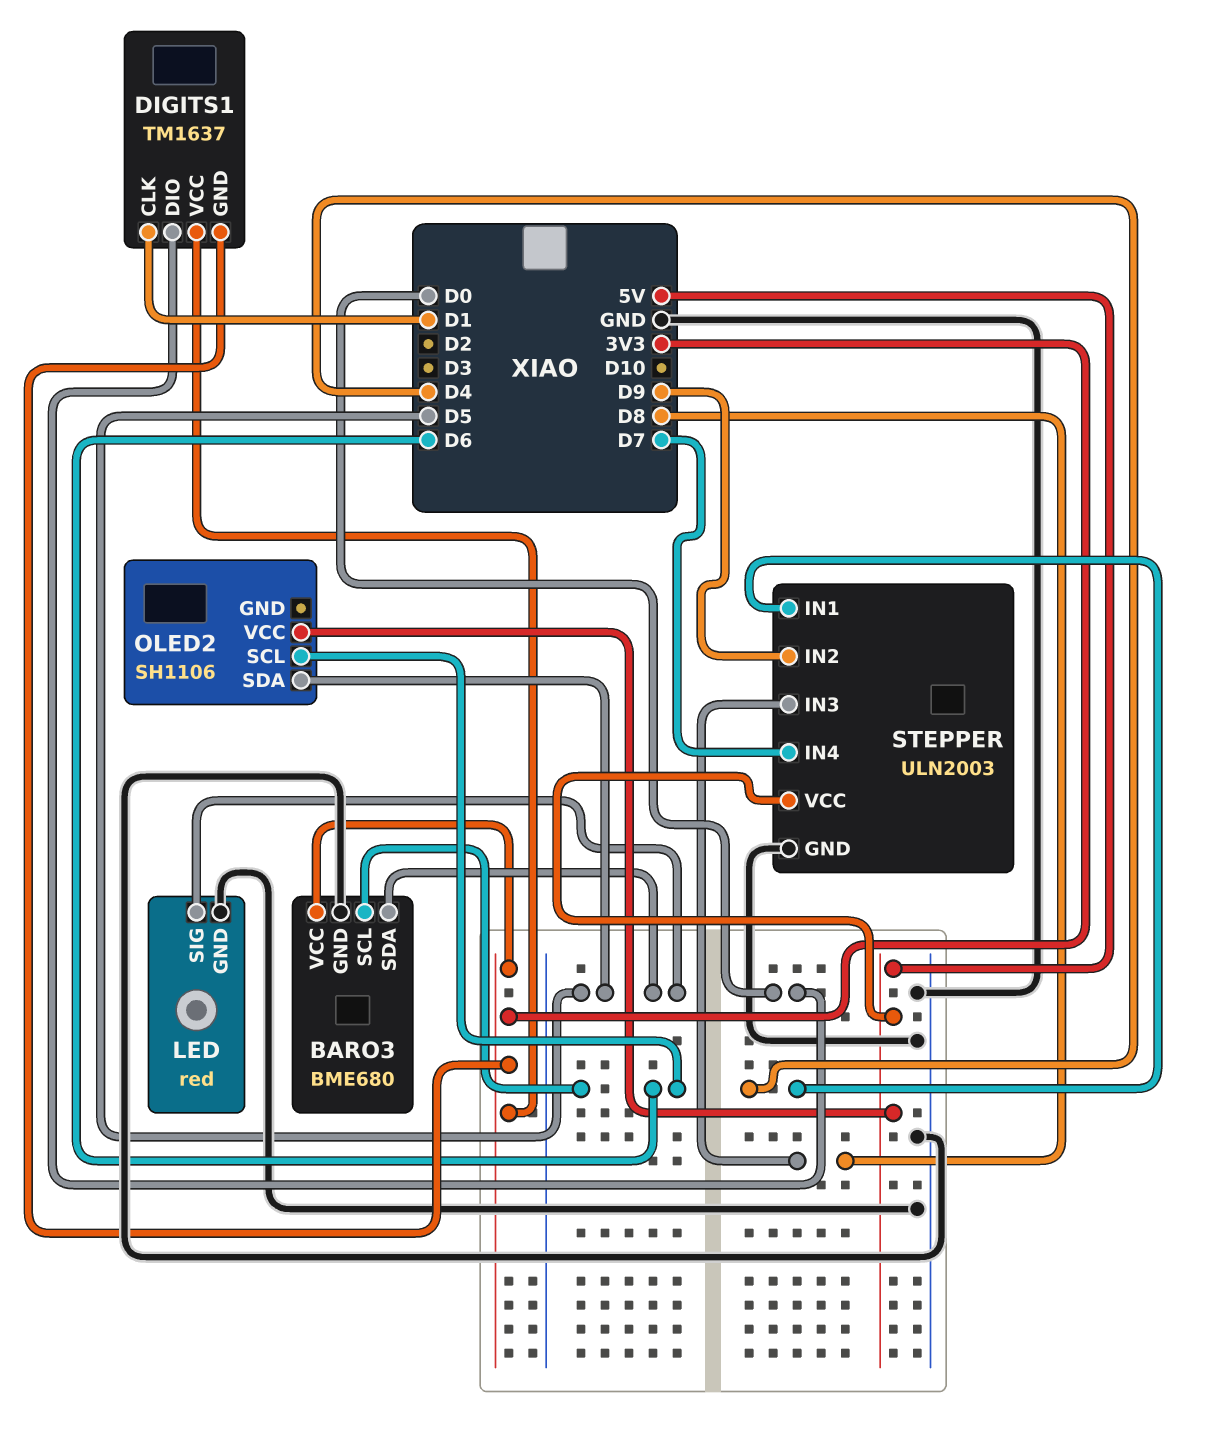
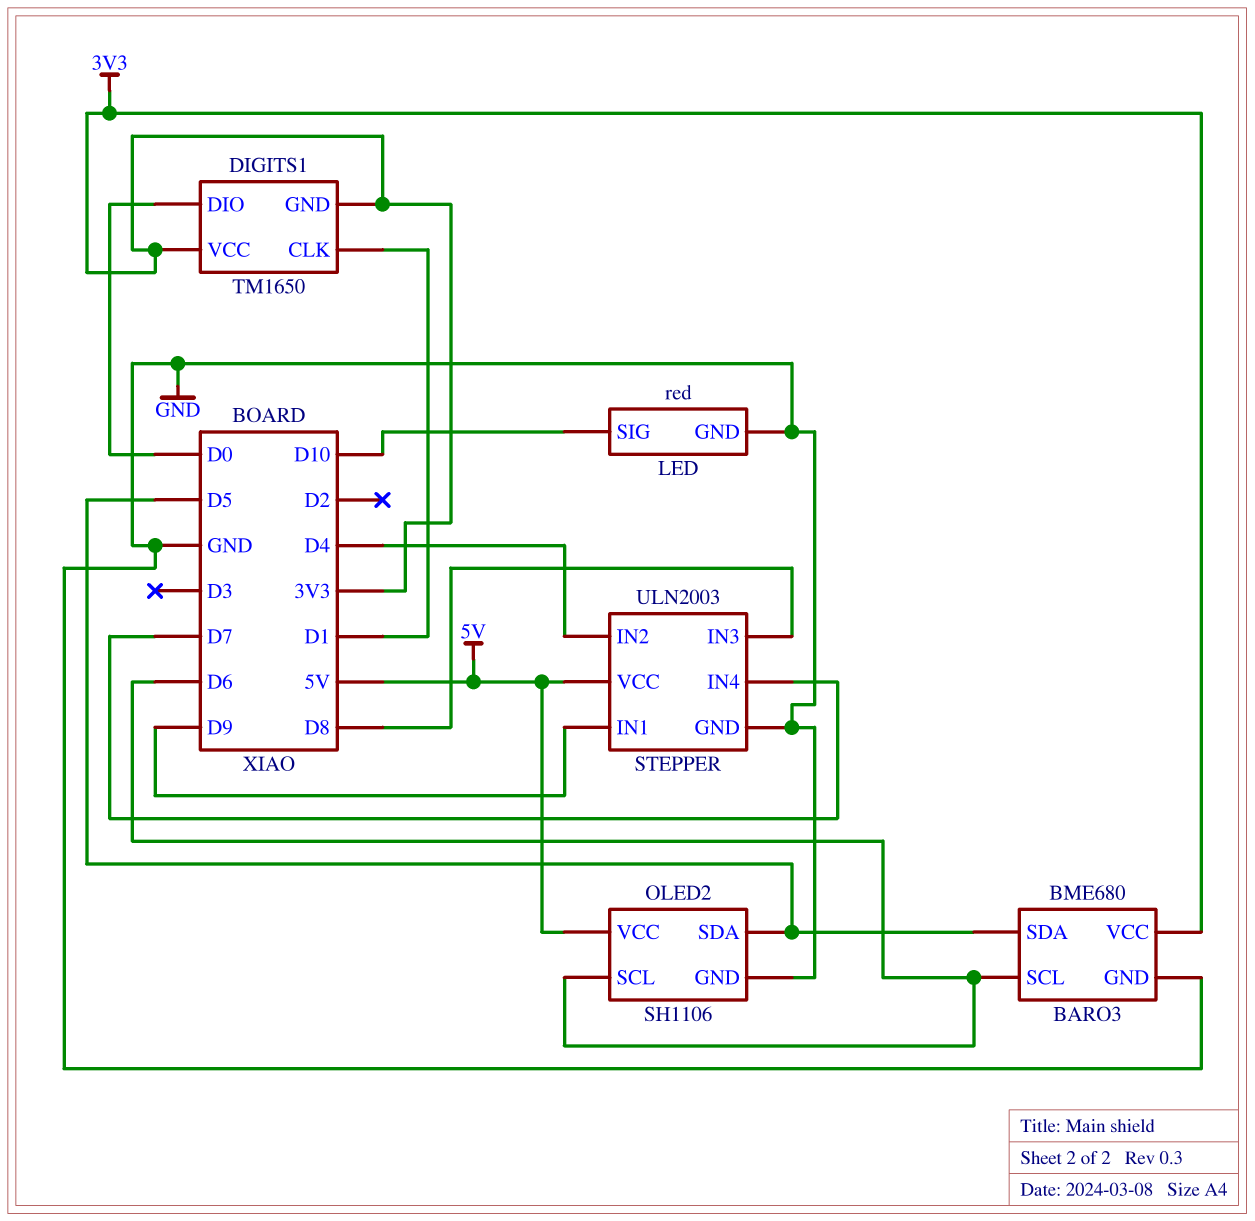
DIGITS1: TM1637 -> TM1650
LED pin SIG: D5 -> D10
OLED2 pin GND: none -> GND
STEPPER pin IN1: D4 -> D9
STEPPER pin IN2: D9 -> D4

